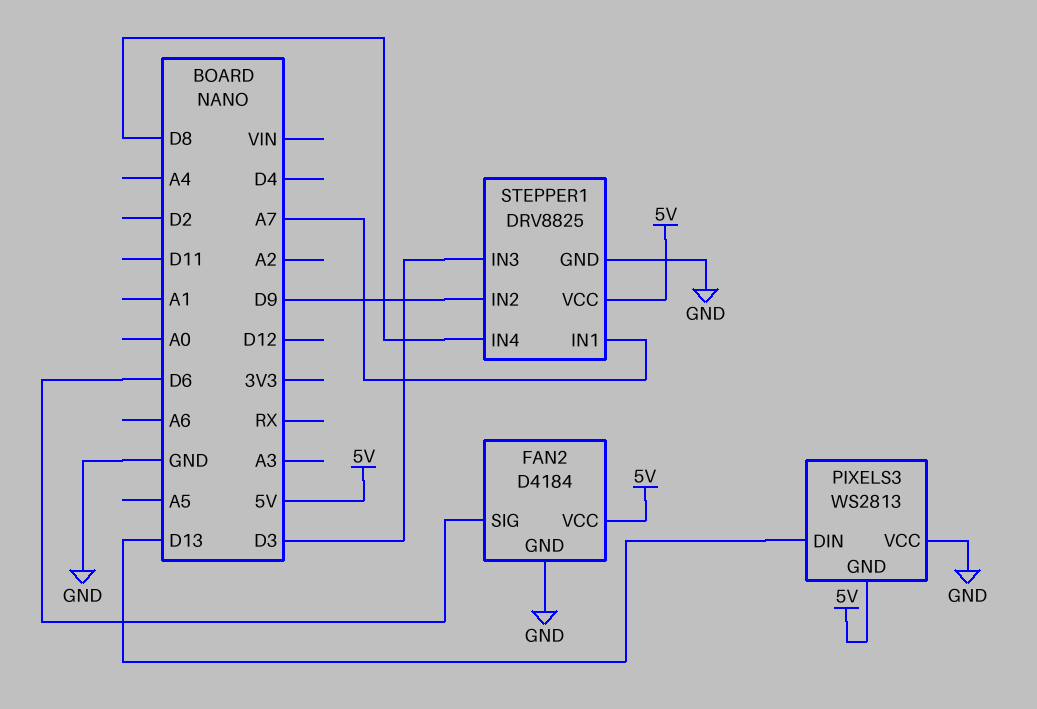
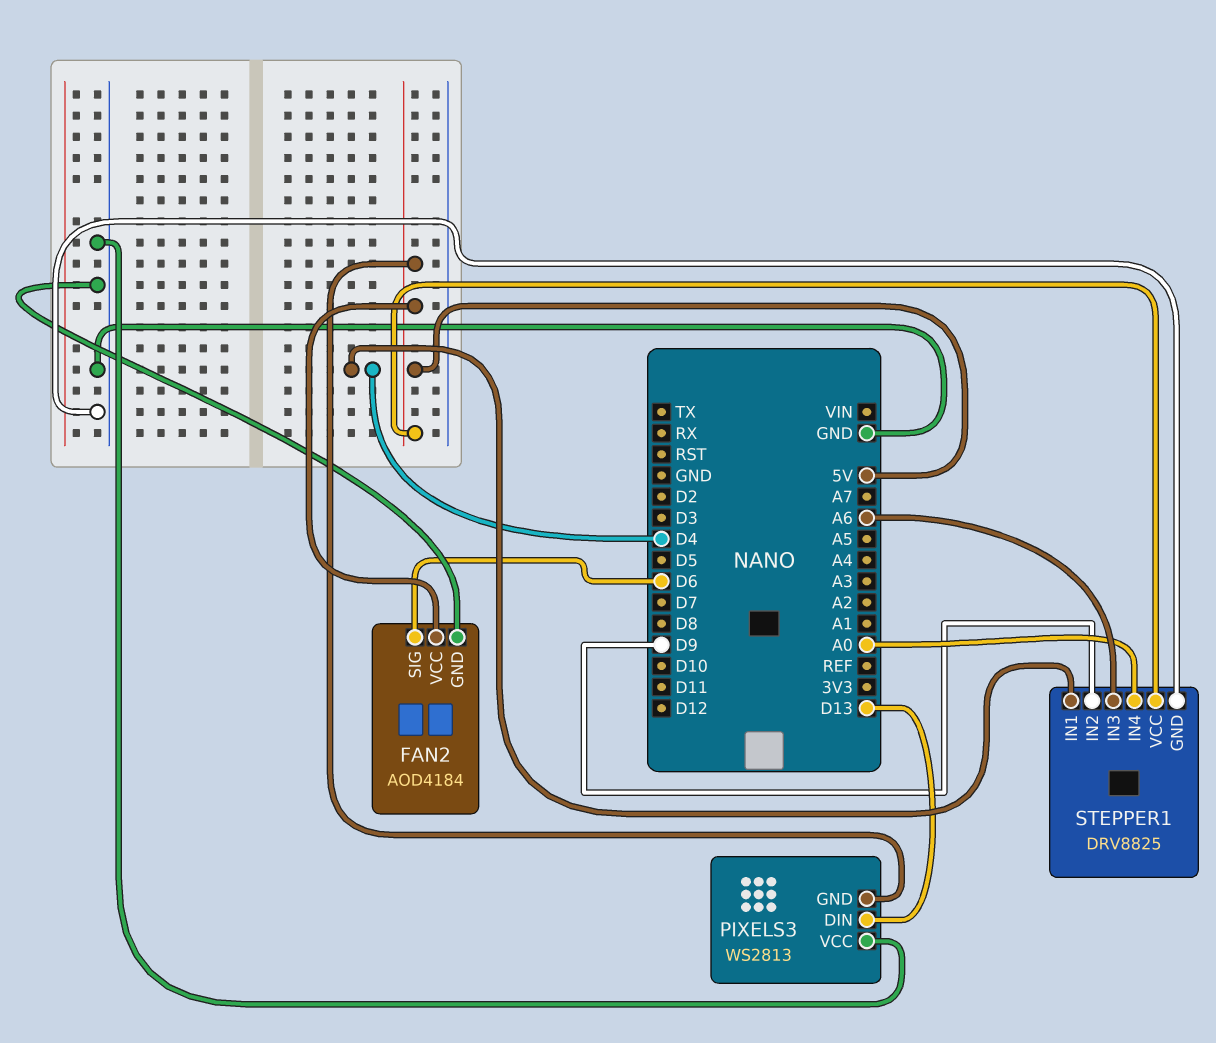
FAN2: D4184 -> AOD4184
STEPPER1 pin IN1: A7 -> D4
STEPPER1 pin IN3: D3 -> A6
STEPPER1 pin IN4: D8 -> A0

